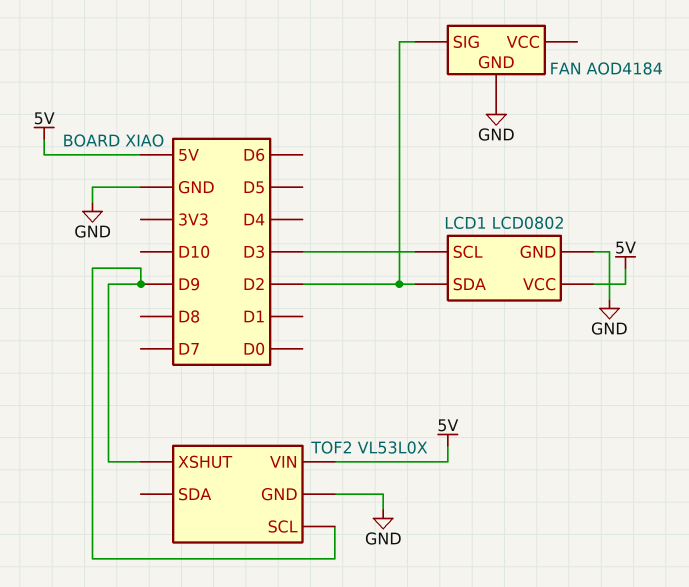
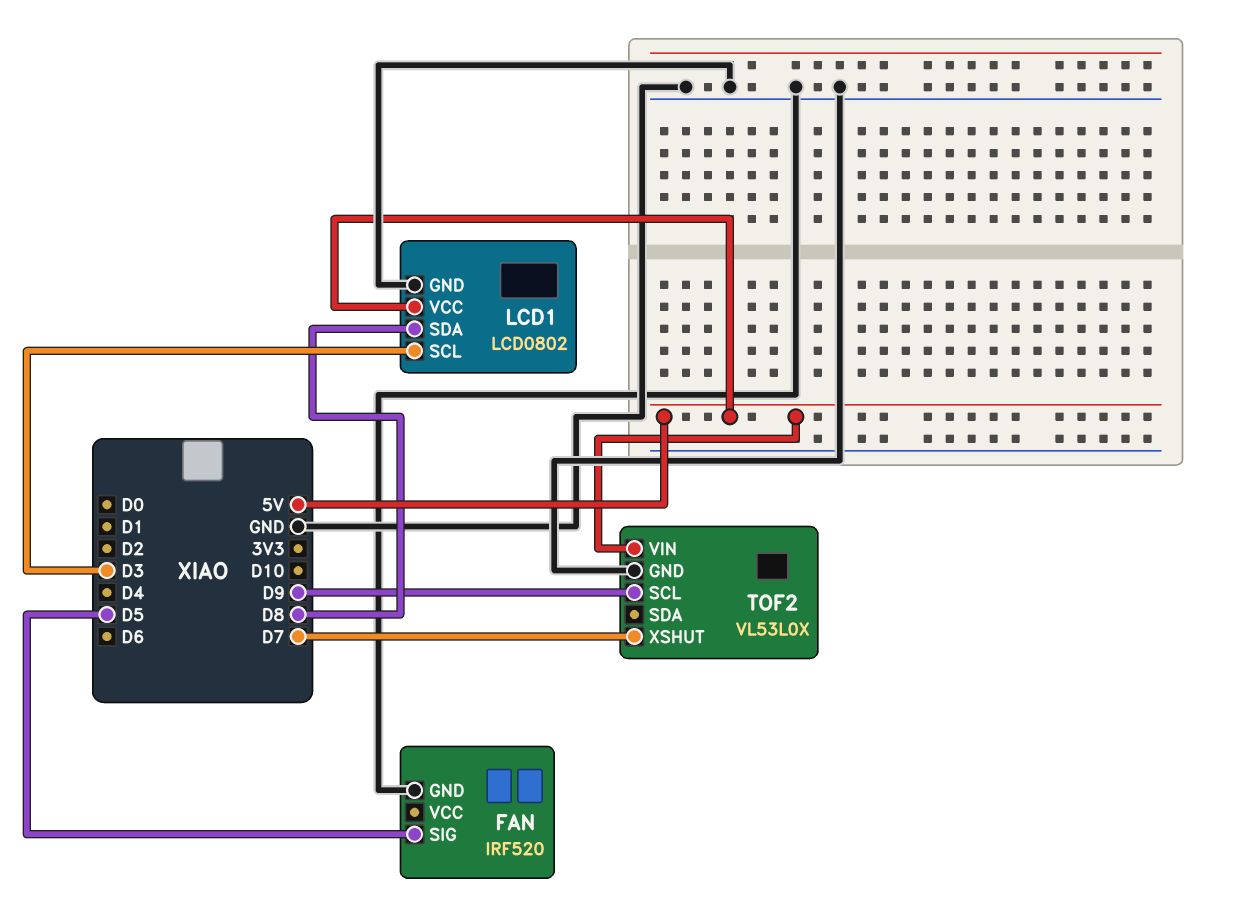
FAN: AOD4184 -> IRF520
FAN pin SIG: D2 -> D5
LCD1 pin SDA: D2 -> D8
TOF2 pin XSHUT: D9 -> D7

